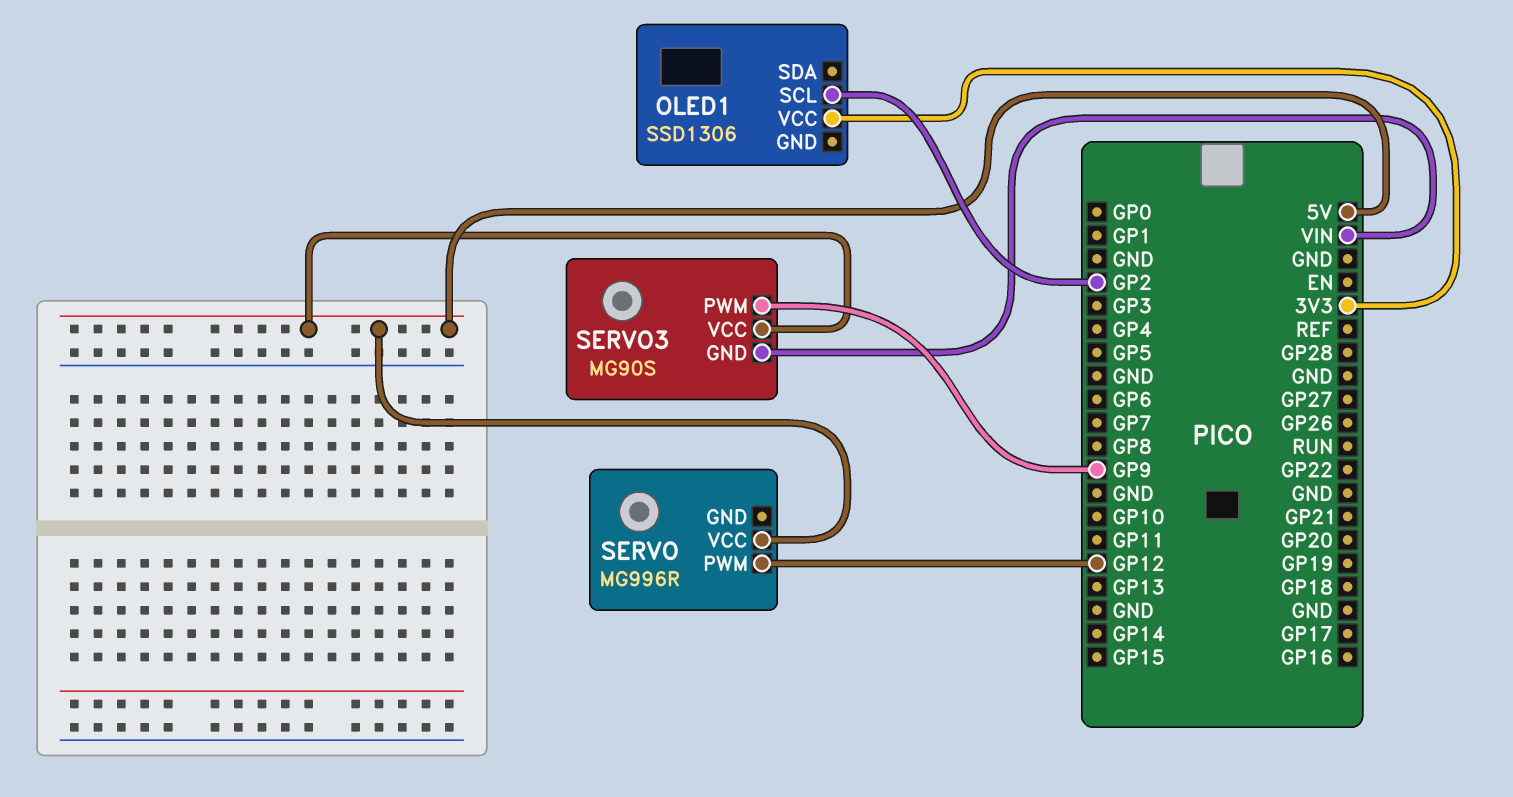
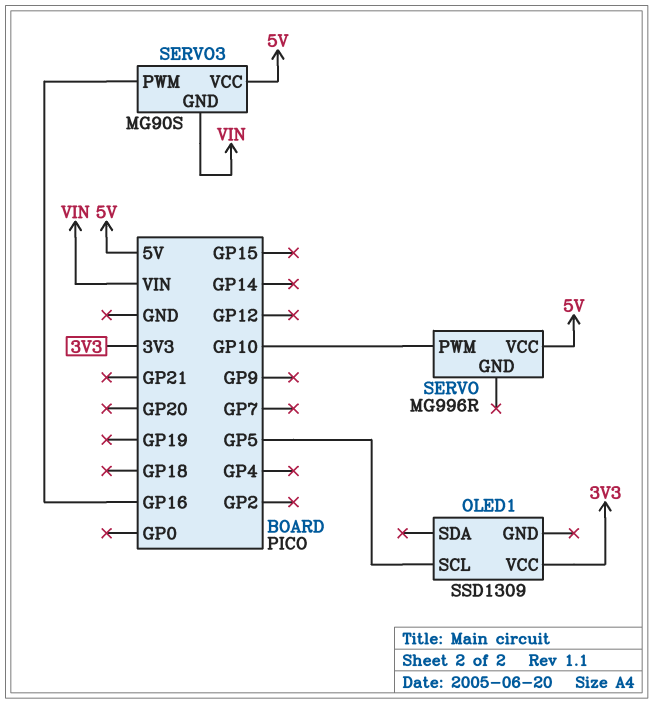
OLED1: SSD1306 -> SSD1309
OLED1 pin SCL: GP2 -> GP5
SERVO pin PWM: GP12 -> GP10
SERVO3 pin PWM: GP9 -> GP16

